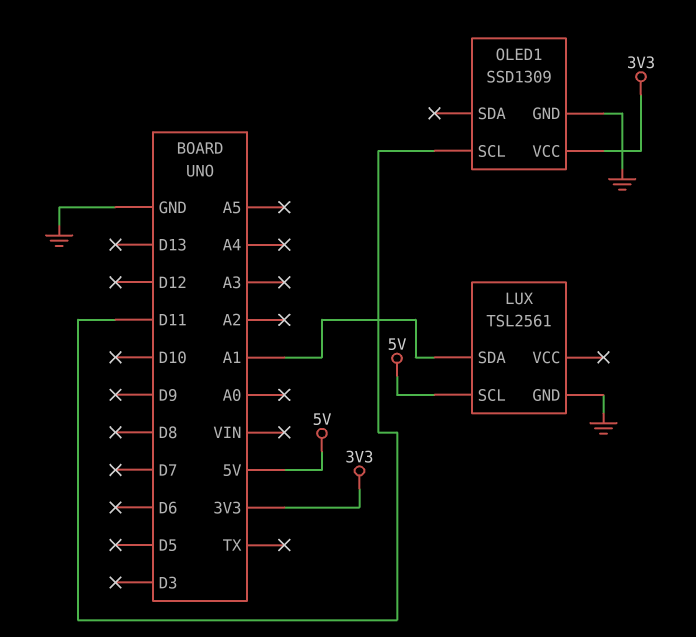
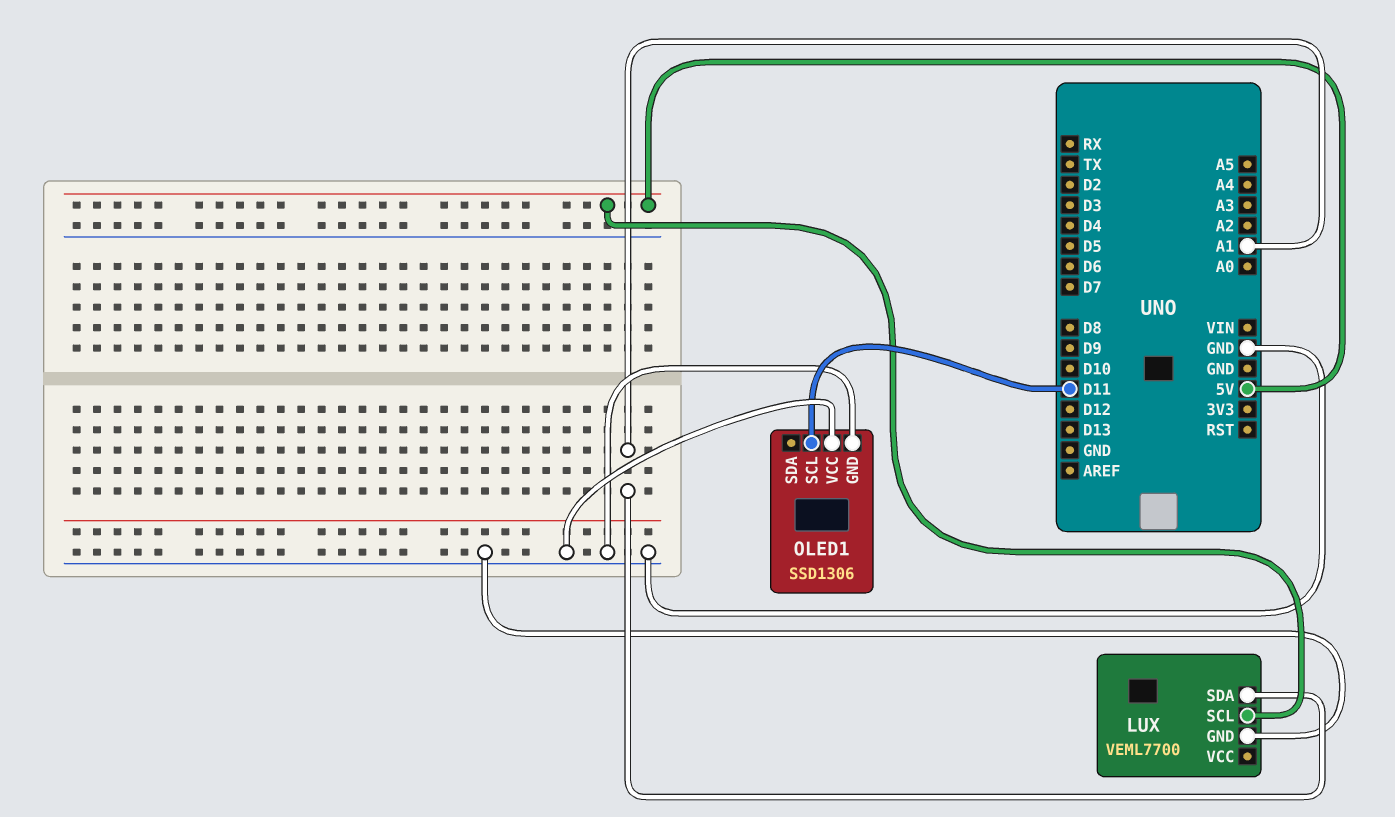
LUX: TSL2561 -> VEML7700
OLED1: SSD1309 -> SSD1306
OLED1 pin VCC: 3V3 -> GND

